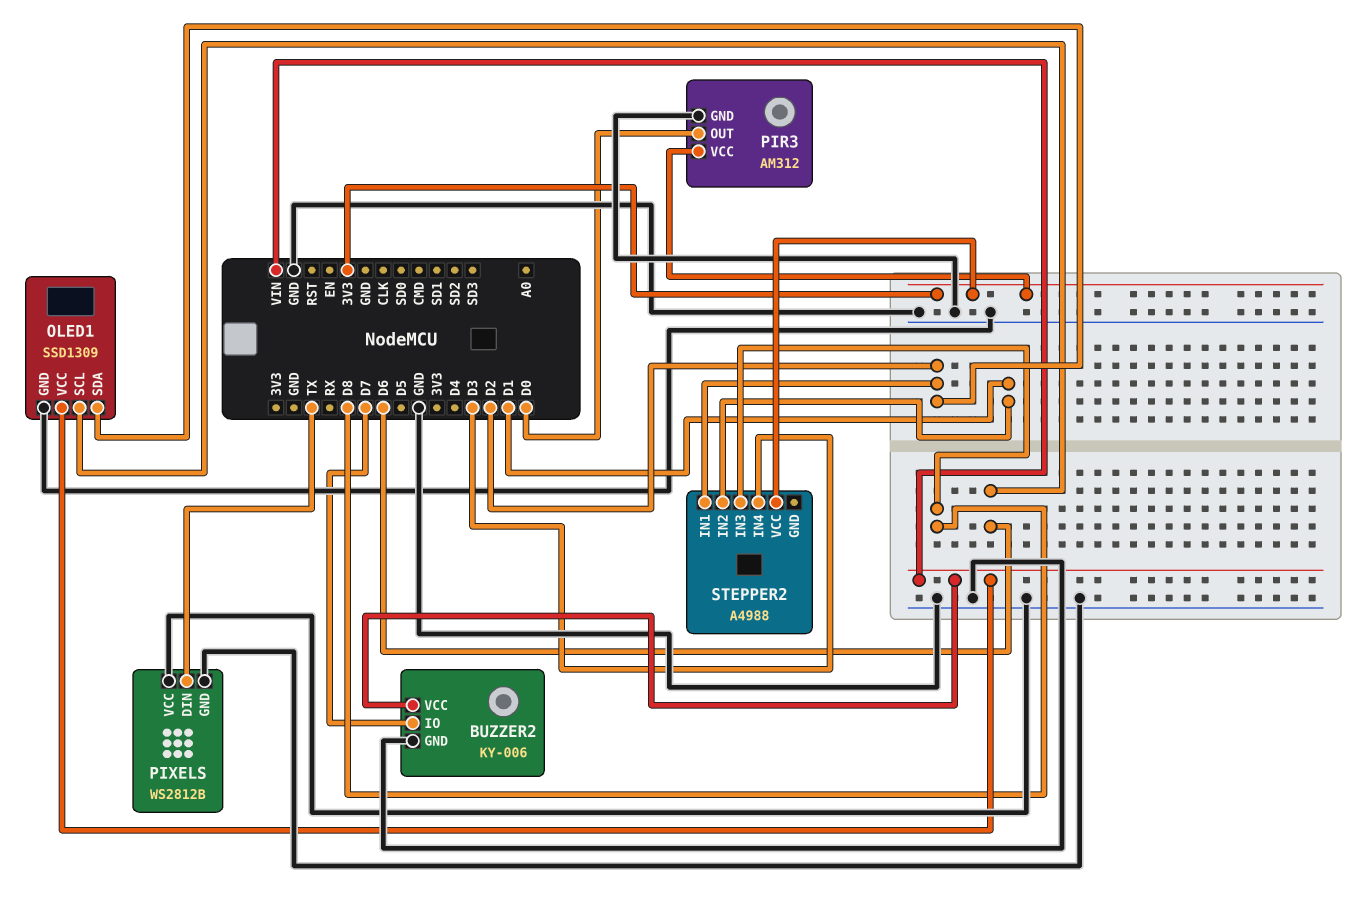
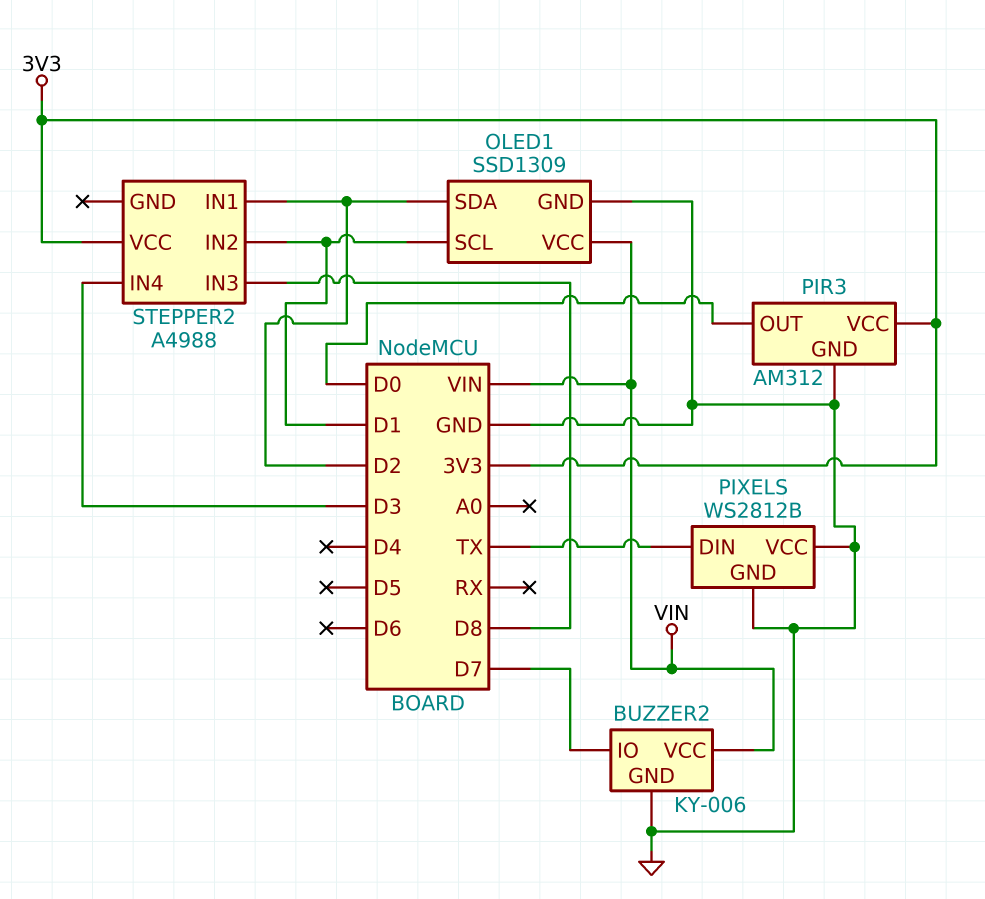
OLED1 pin SCL: D6 -> D1

